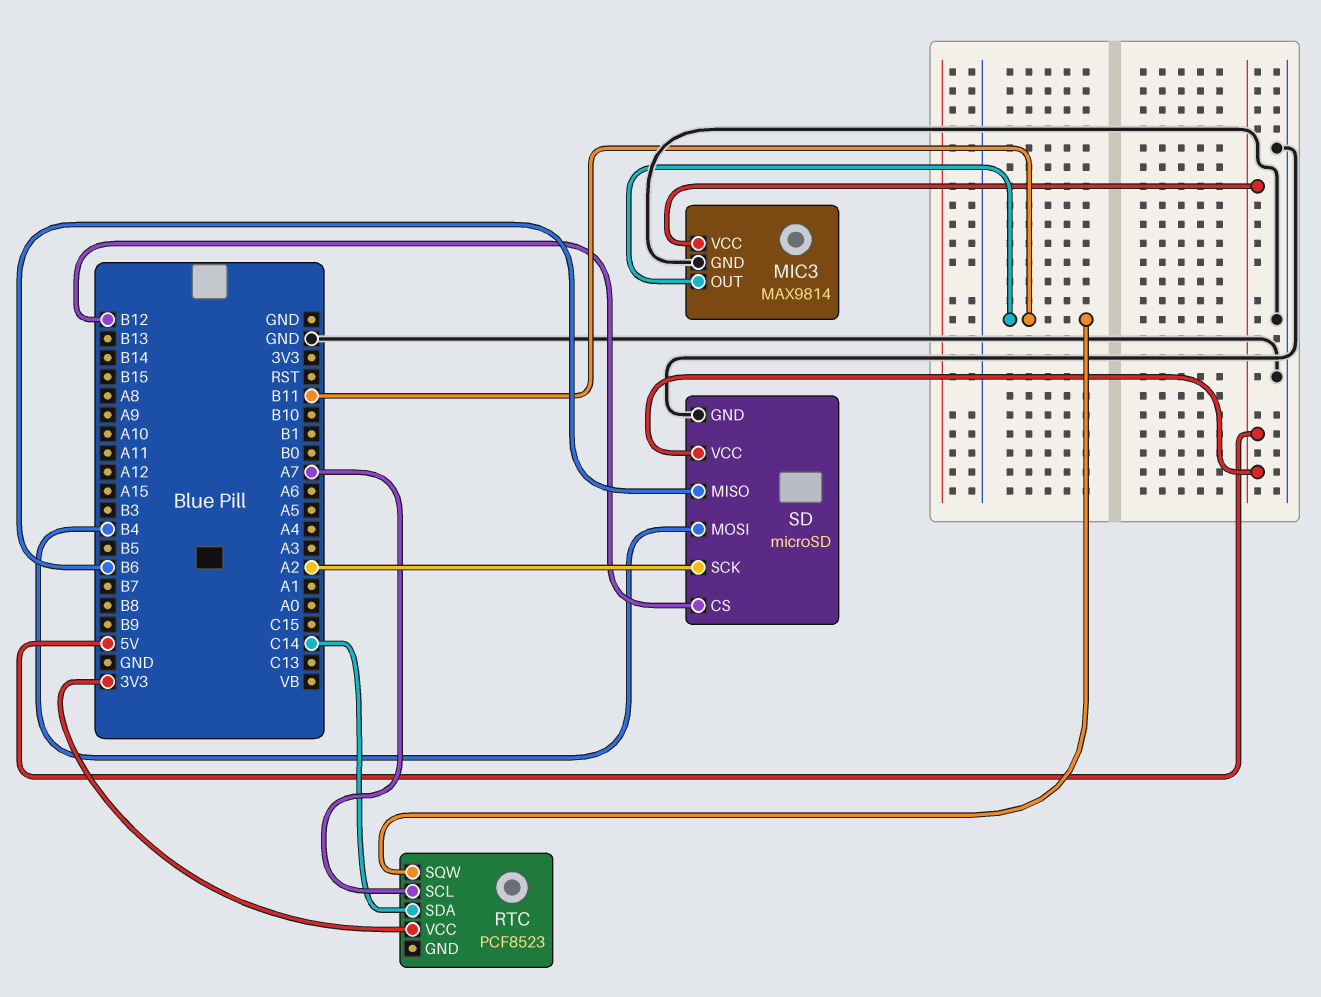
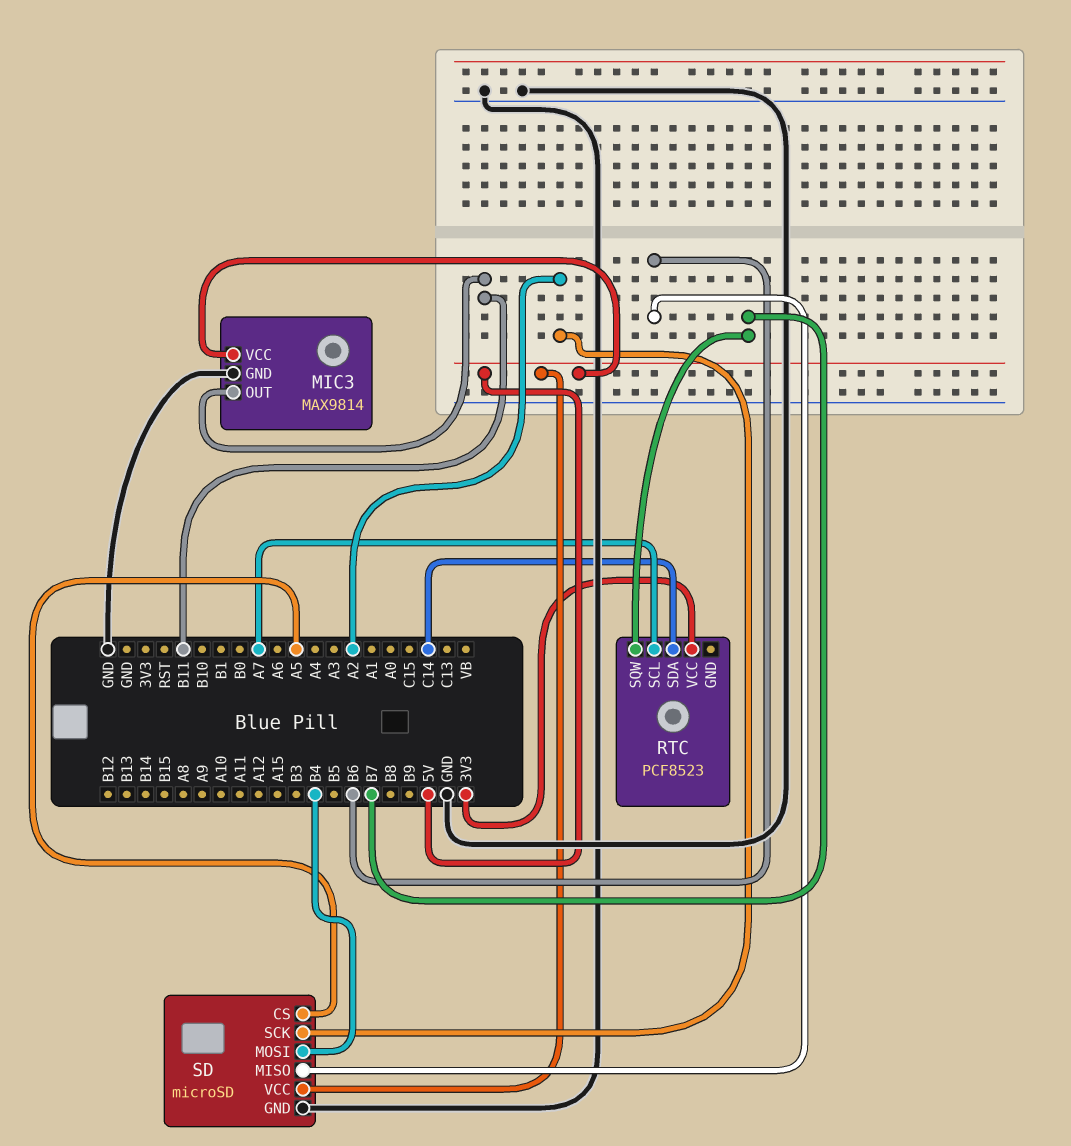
RTC pin SQW: B11 -> B7
SD pin CS: B12 -> A5

